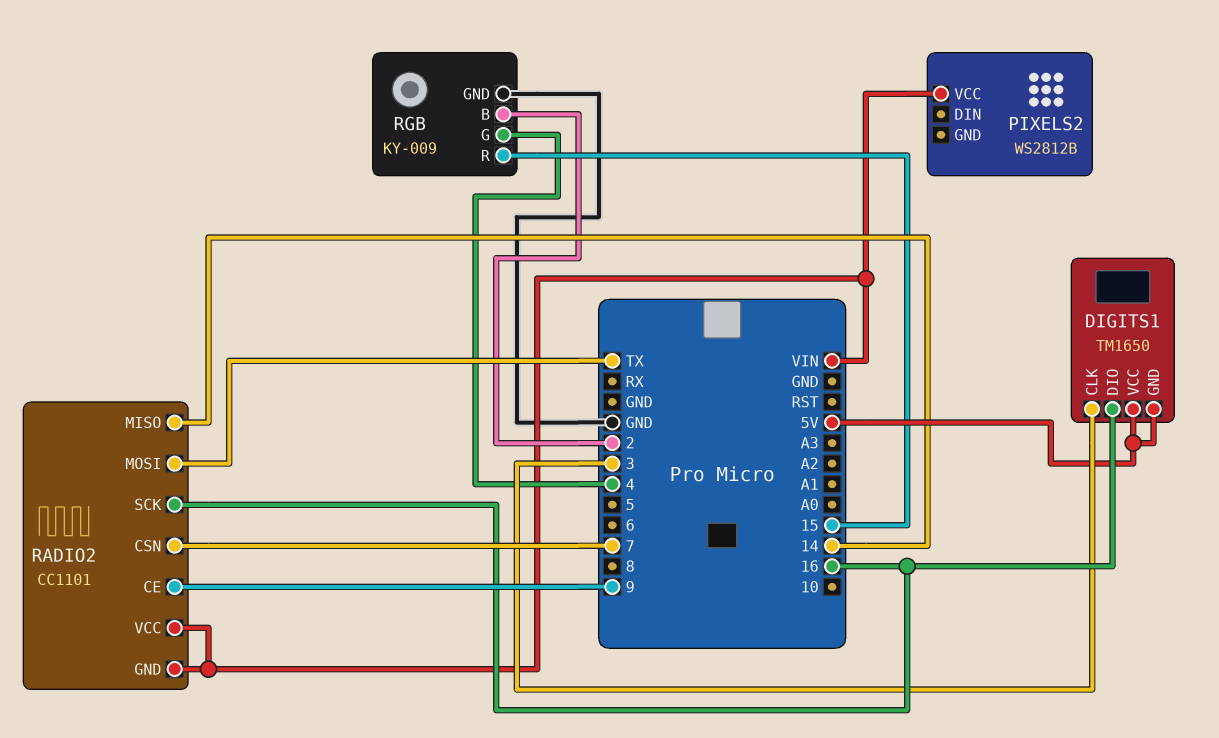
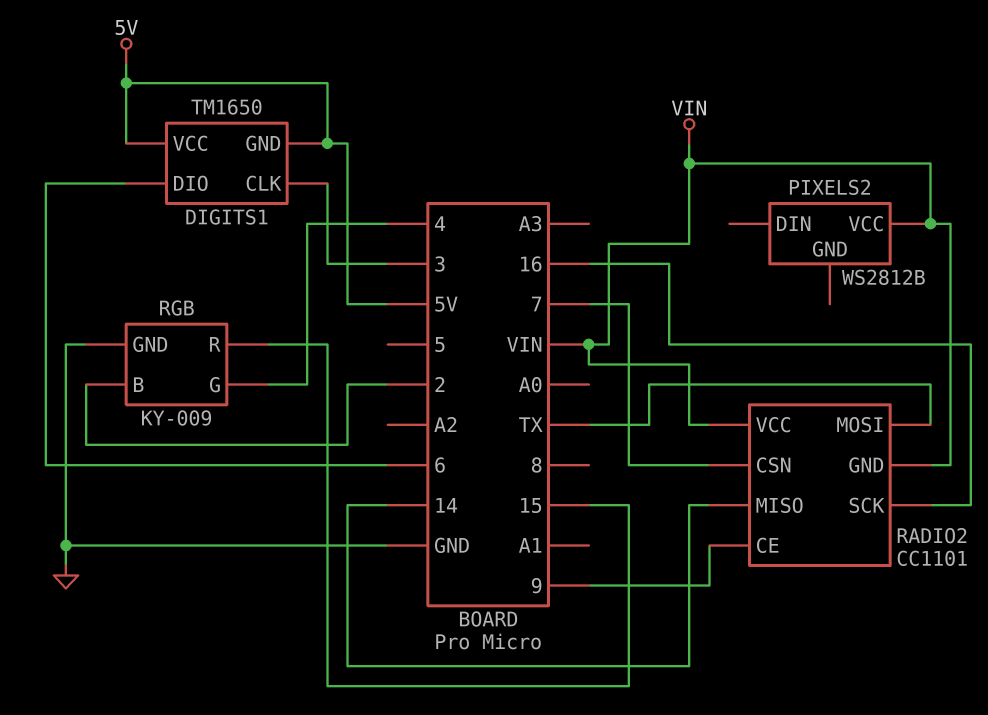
DIGITS1 pin DIO: 16 -> 6

